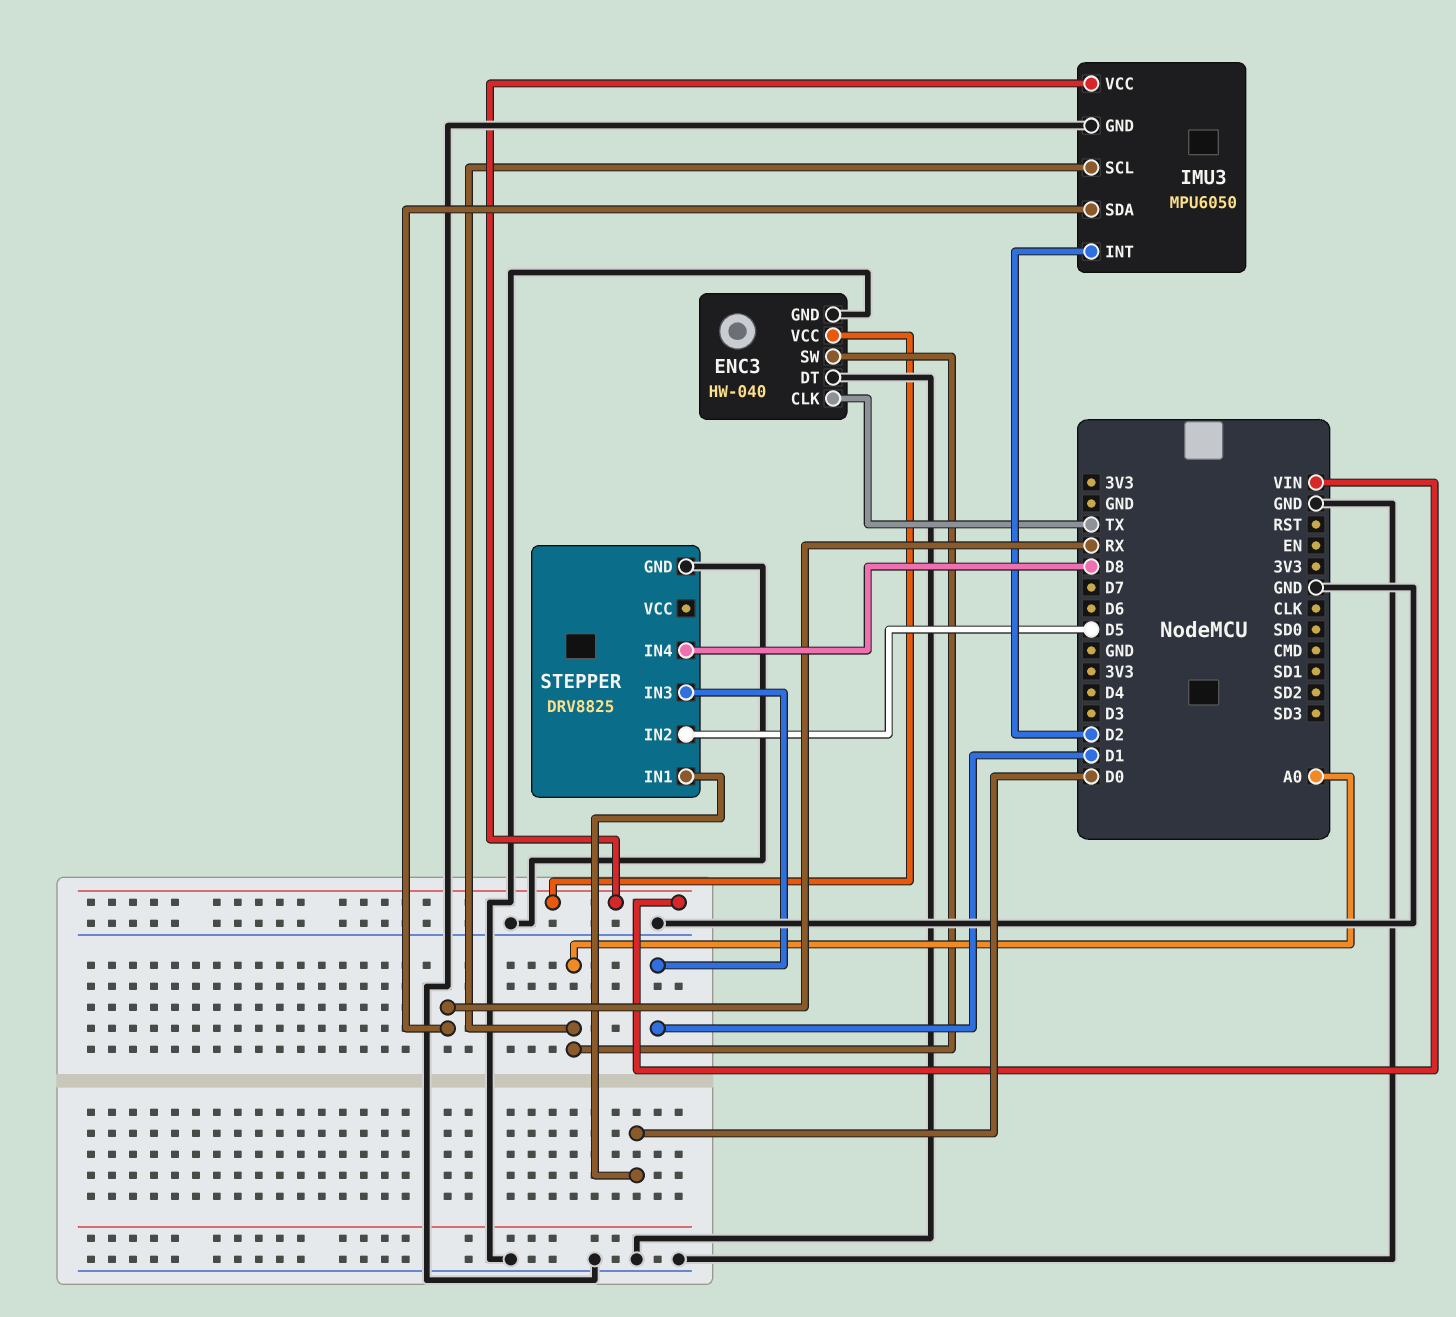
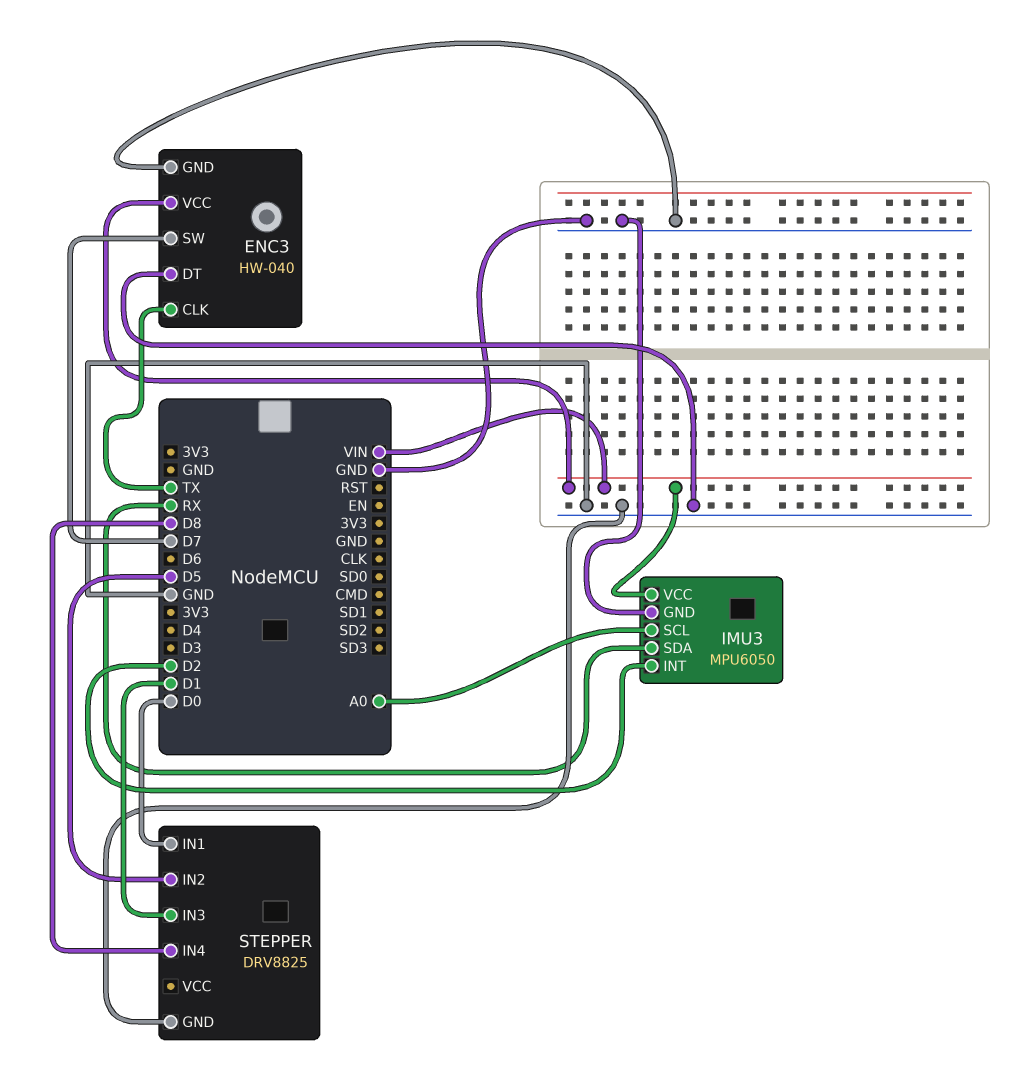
ENC3 pin SW: A0 -> D7

